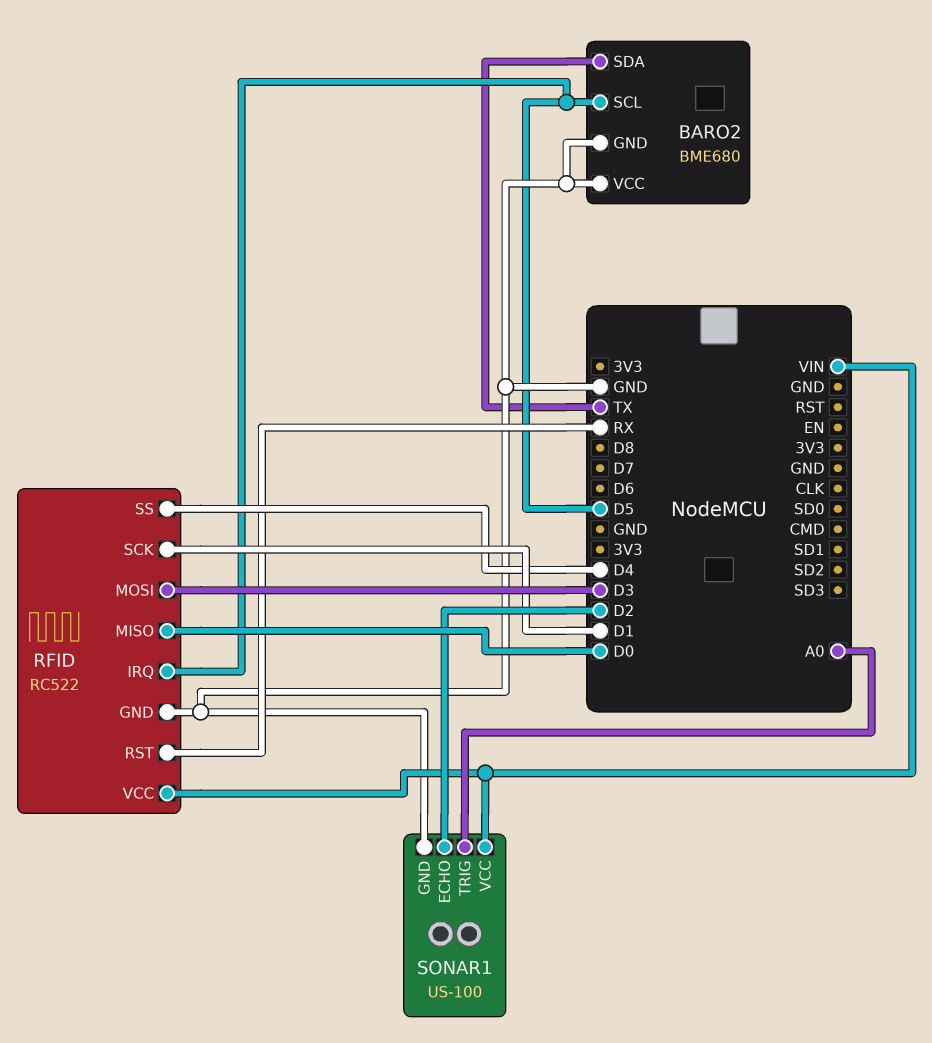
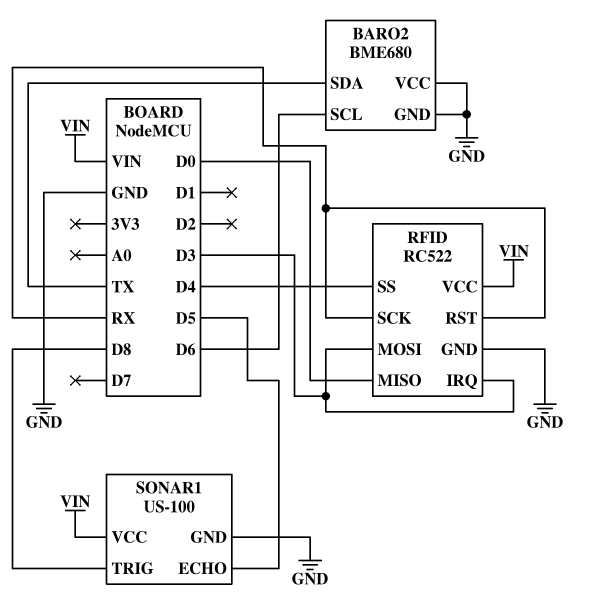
BARO2 pin SCL: D5 -> D6
RFID pin IRQ: D5 -> D3
RFID pin SCK: D1 -> RX
SONAR1 pin ECHO: D2 -> D5
SONAR1 pin TRIG: A0 -> D8

